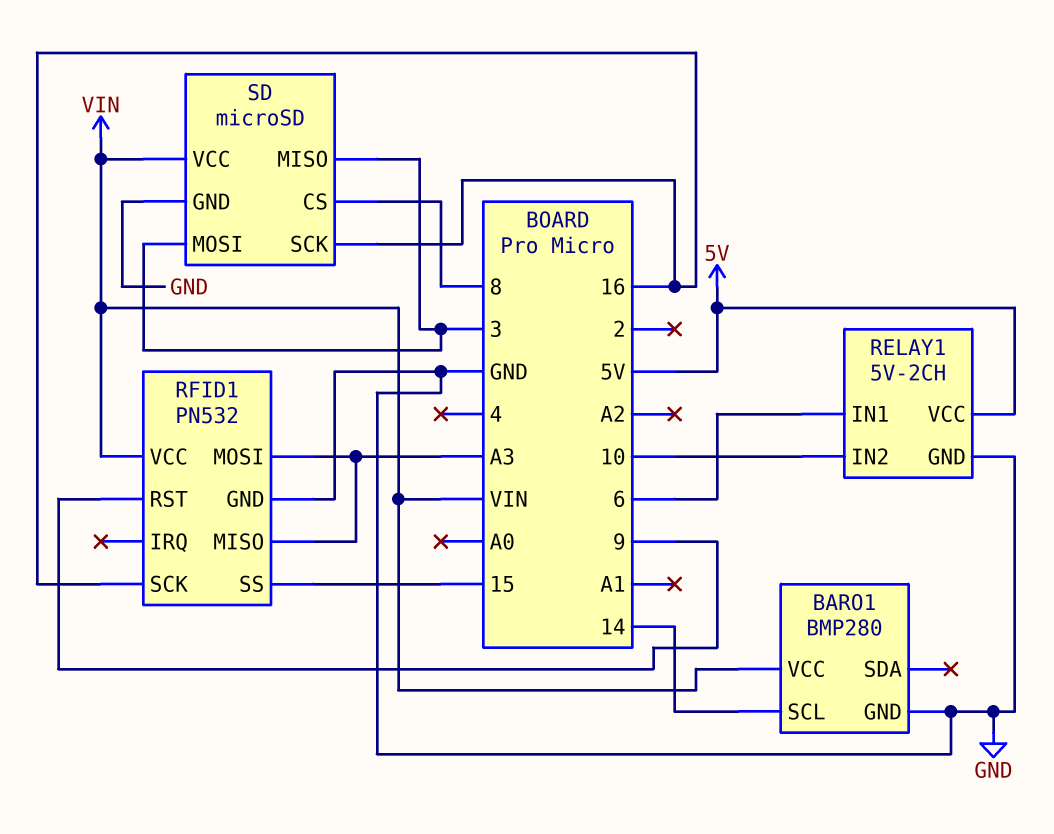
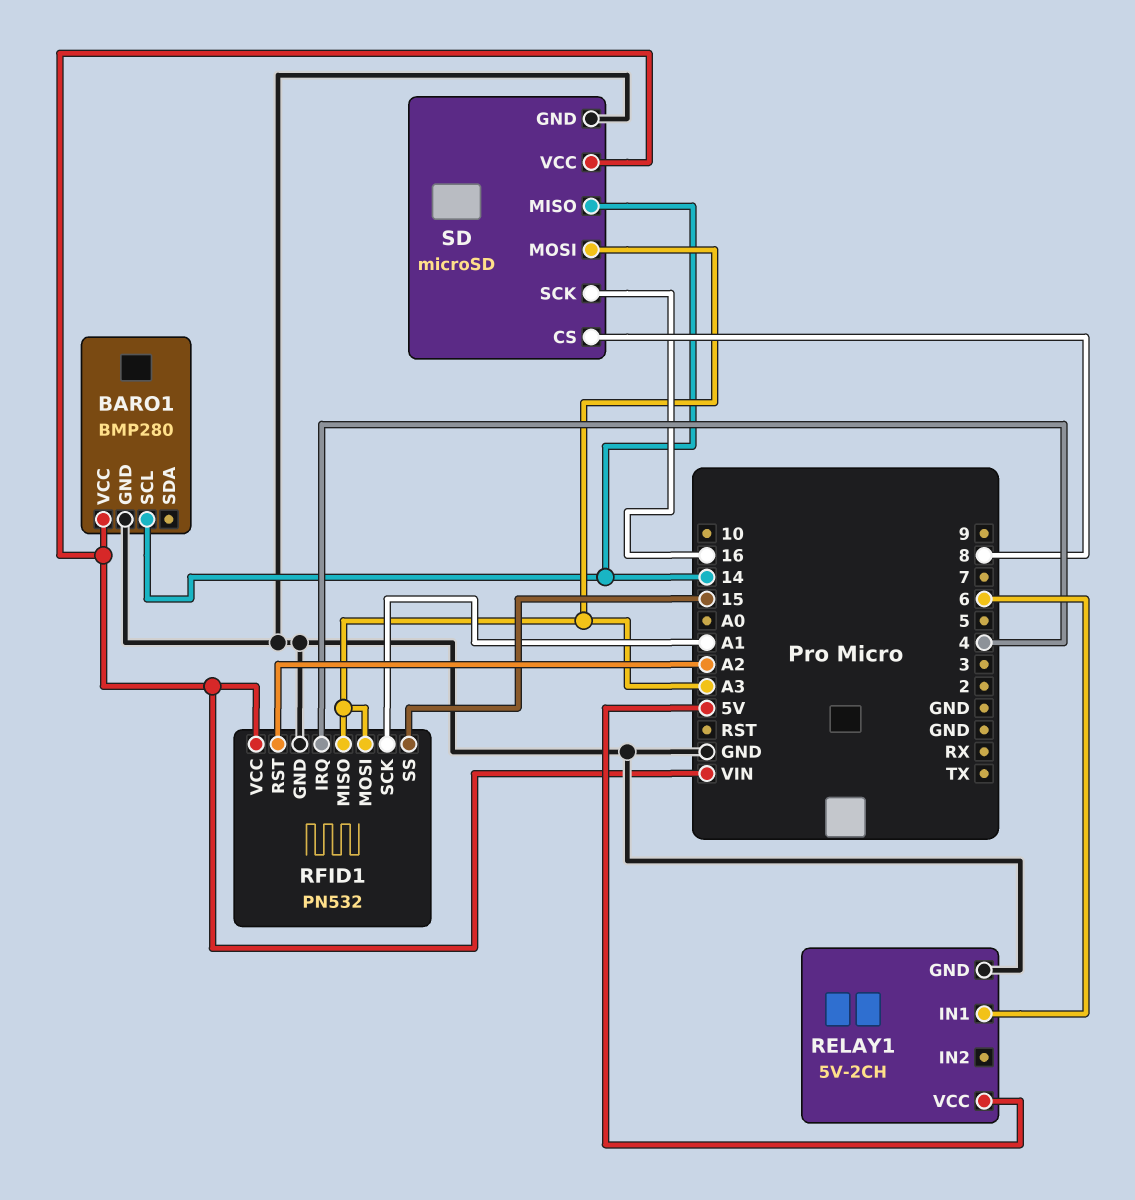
RELAY1 pin IN2: 10 -> none
RFID1 pin IRQ: none -> 4
RFID1 pin RST: 9 -> A2
RFID1 pin SCK: 16 -> A1
SD pin MISO: 3 -> 14
SD pin MOSI: 3 -> A3

